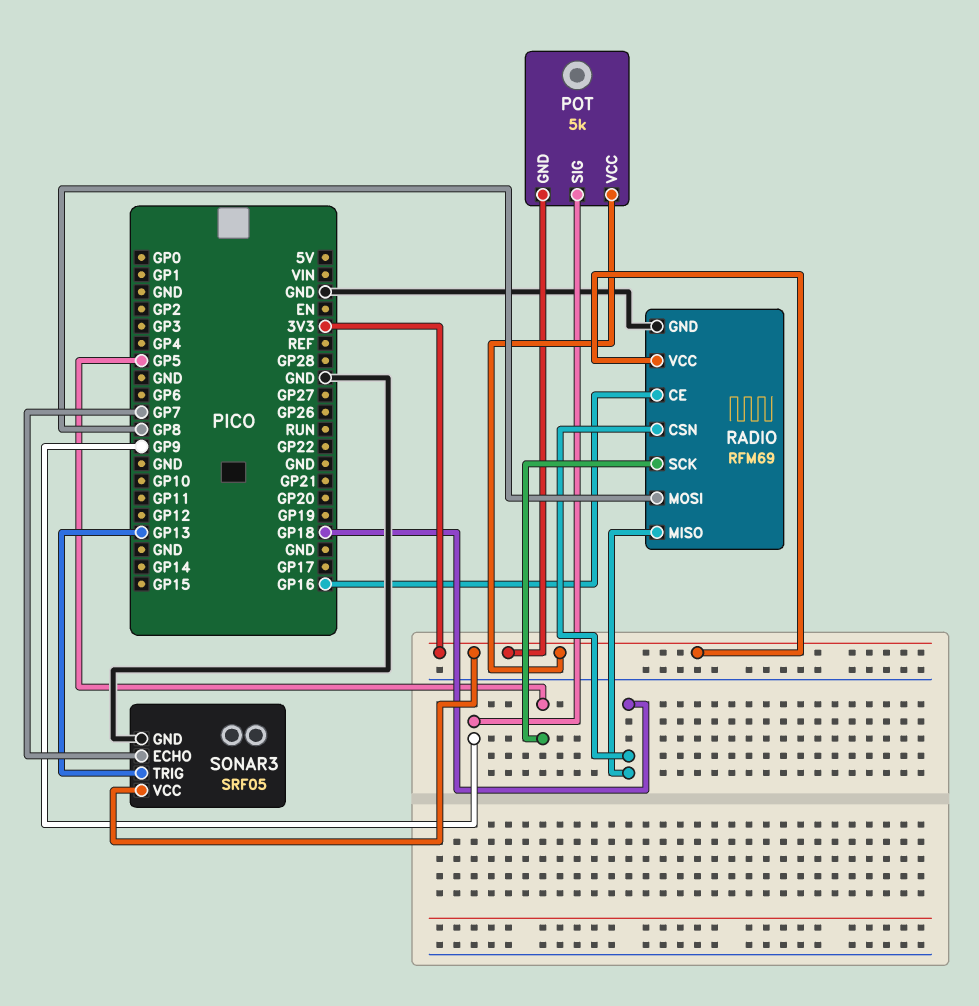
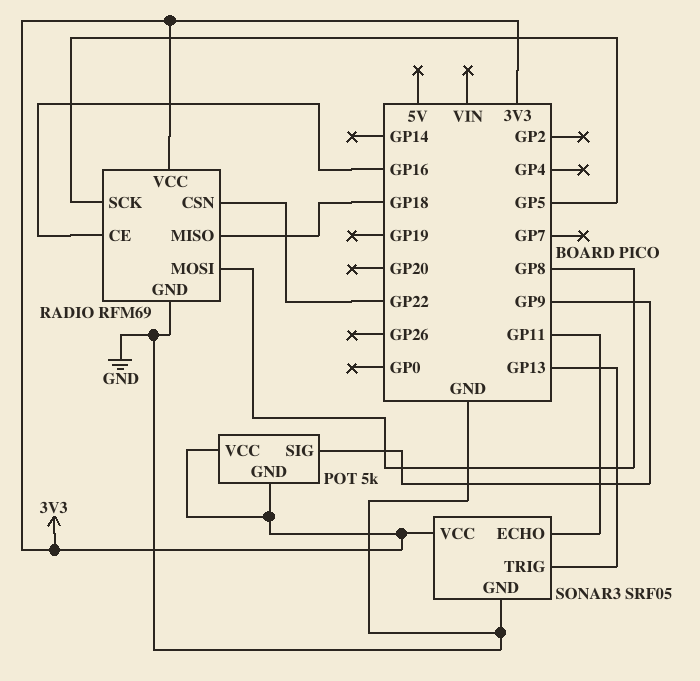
RADIO pin CSN: GP18 -> GP22
SONAR3 pin ECHO: GP7 -> GP11

